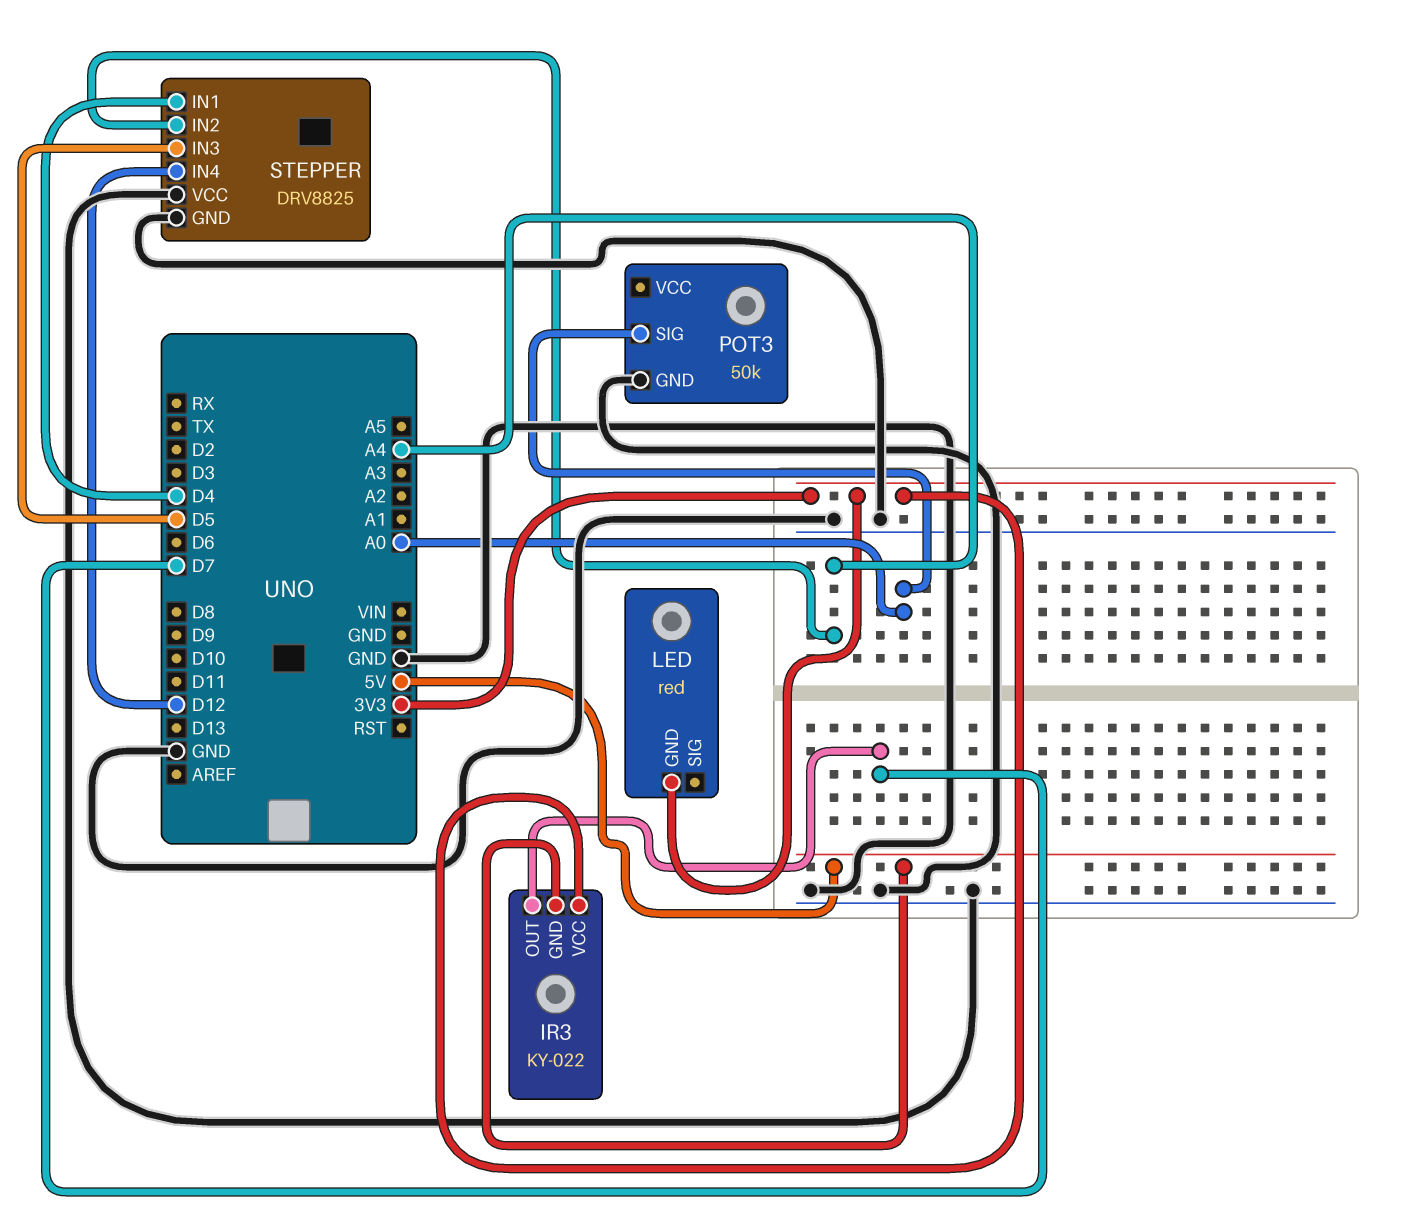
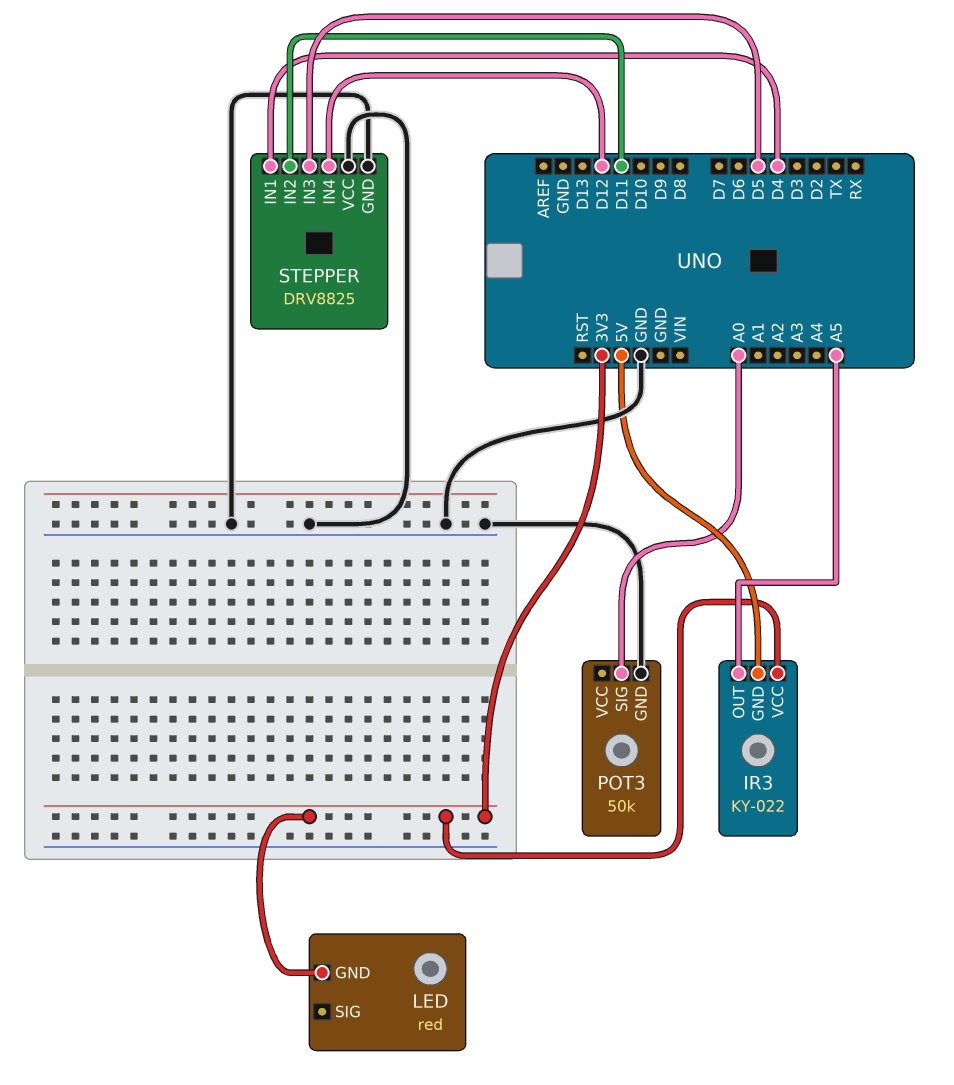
IR3 pin OUT: D7 -> A5
STEPPER pin IN2: A4 -> D11

